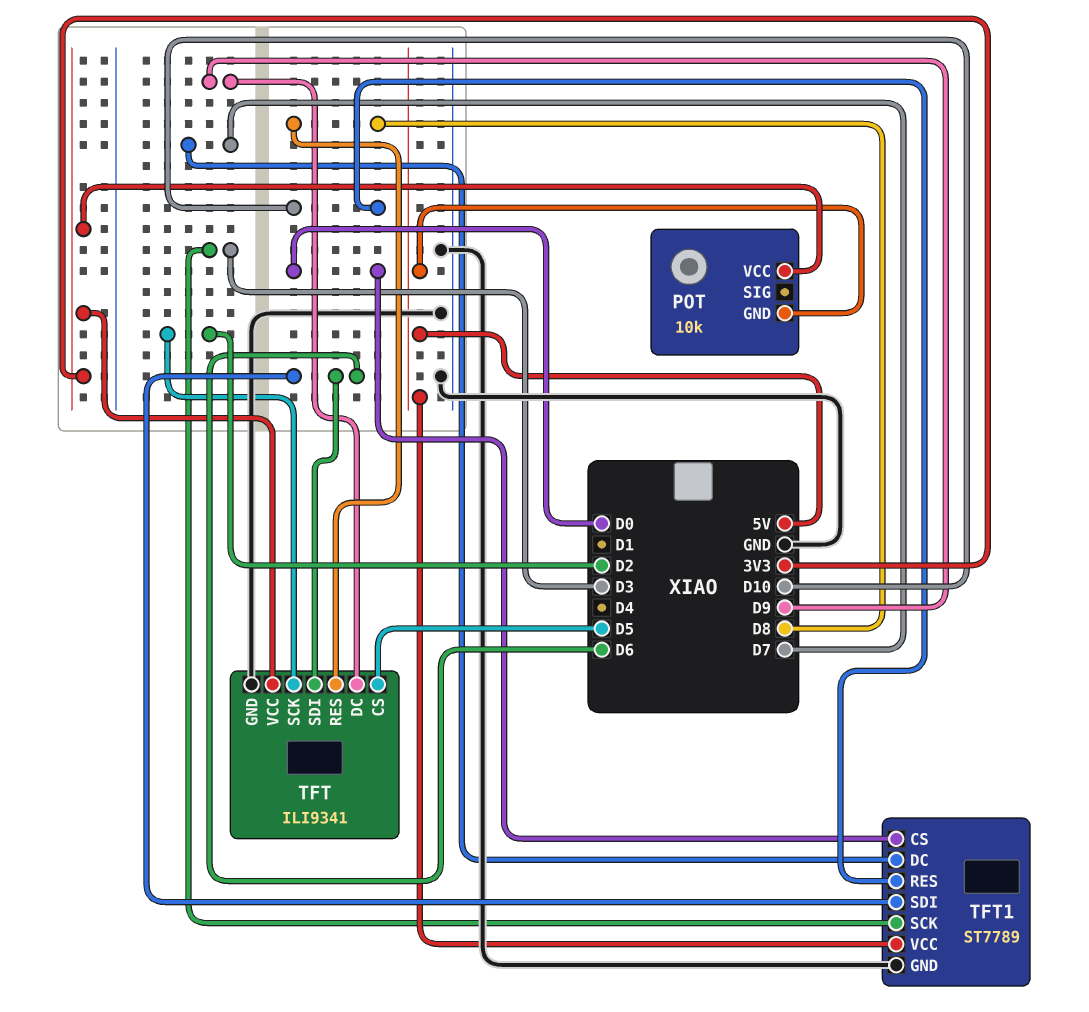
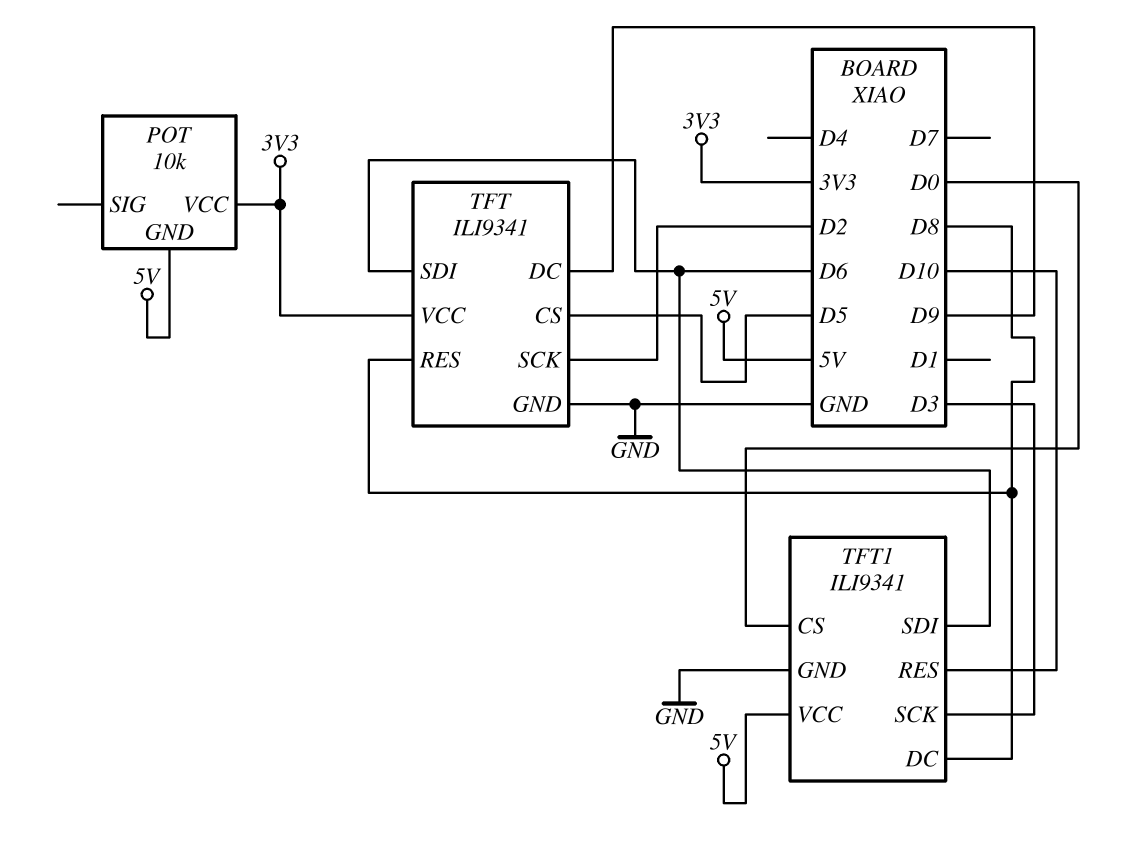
TFT1: ST7789 -> ILI9341
TFT1 pin DC: D7 -> D8

